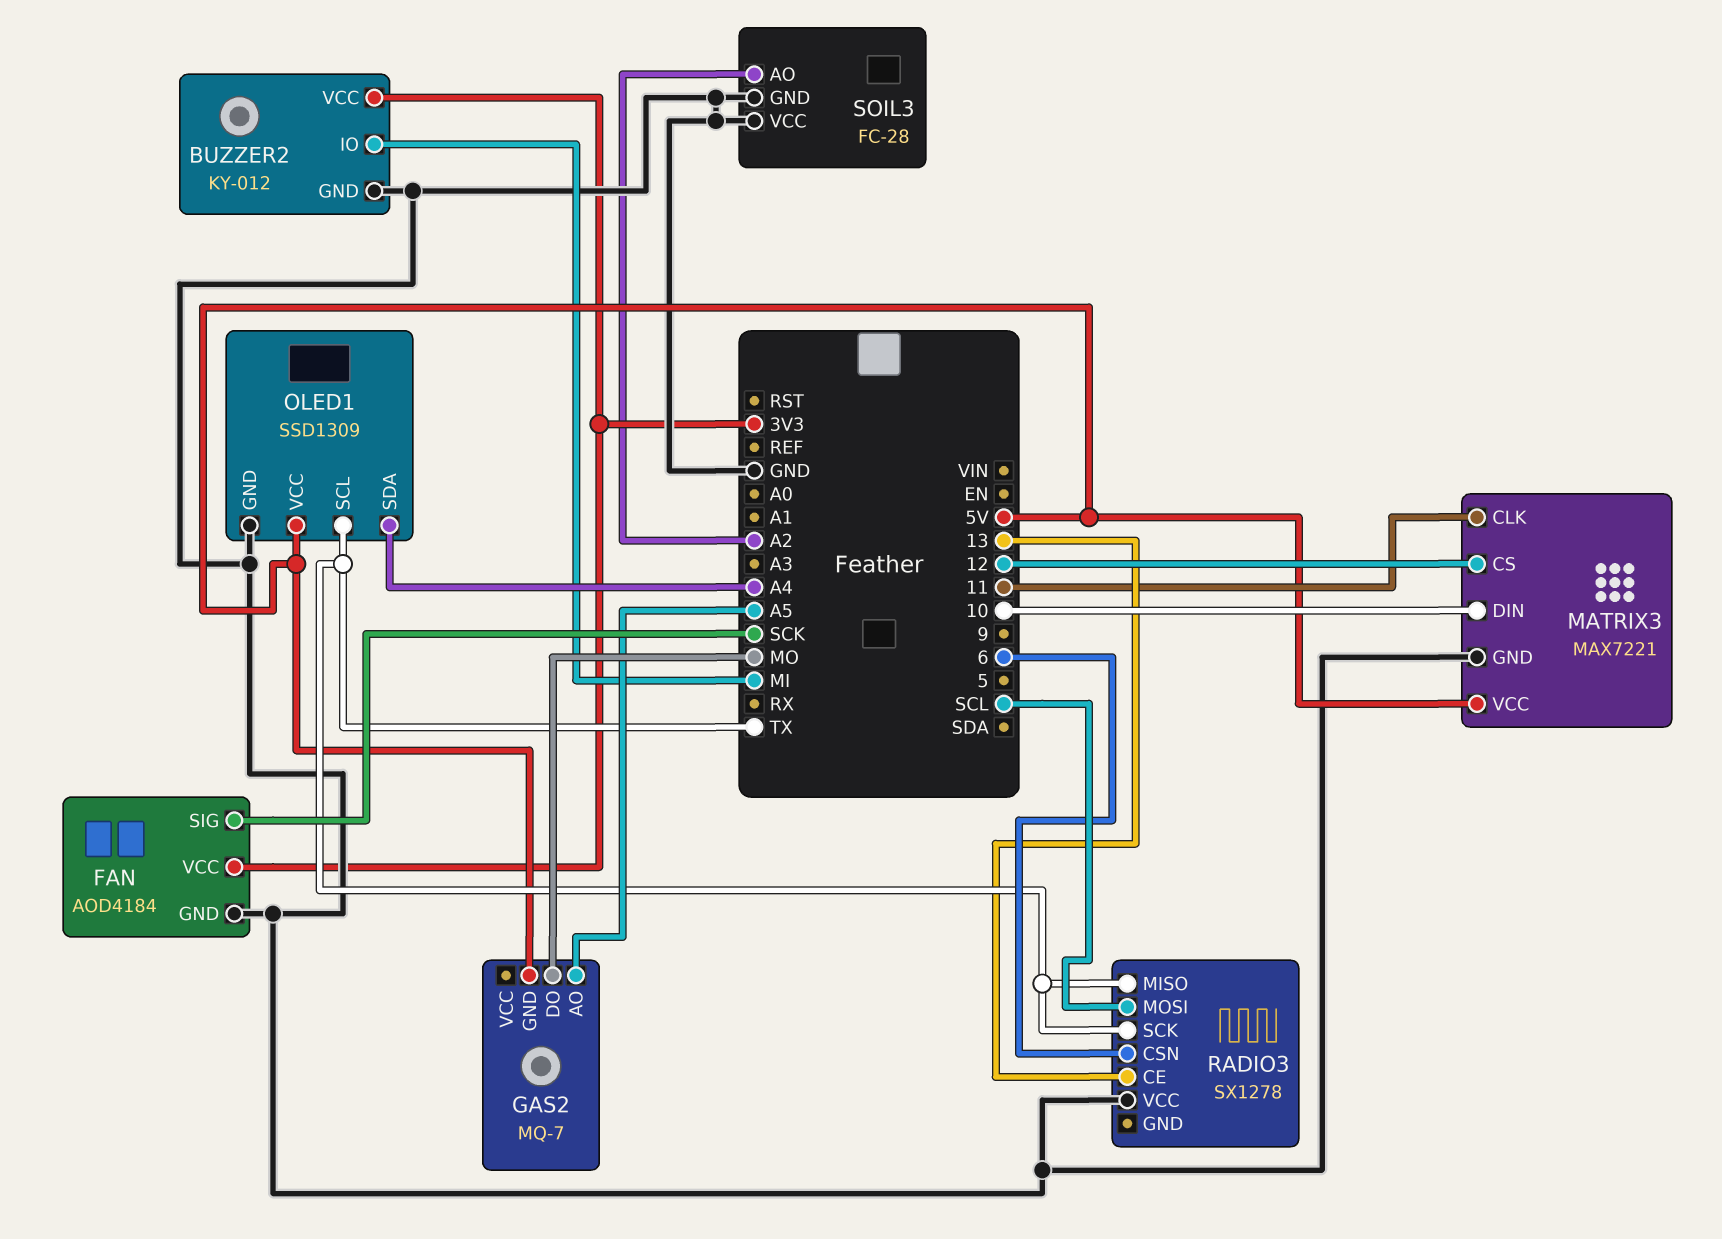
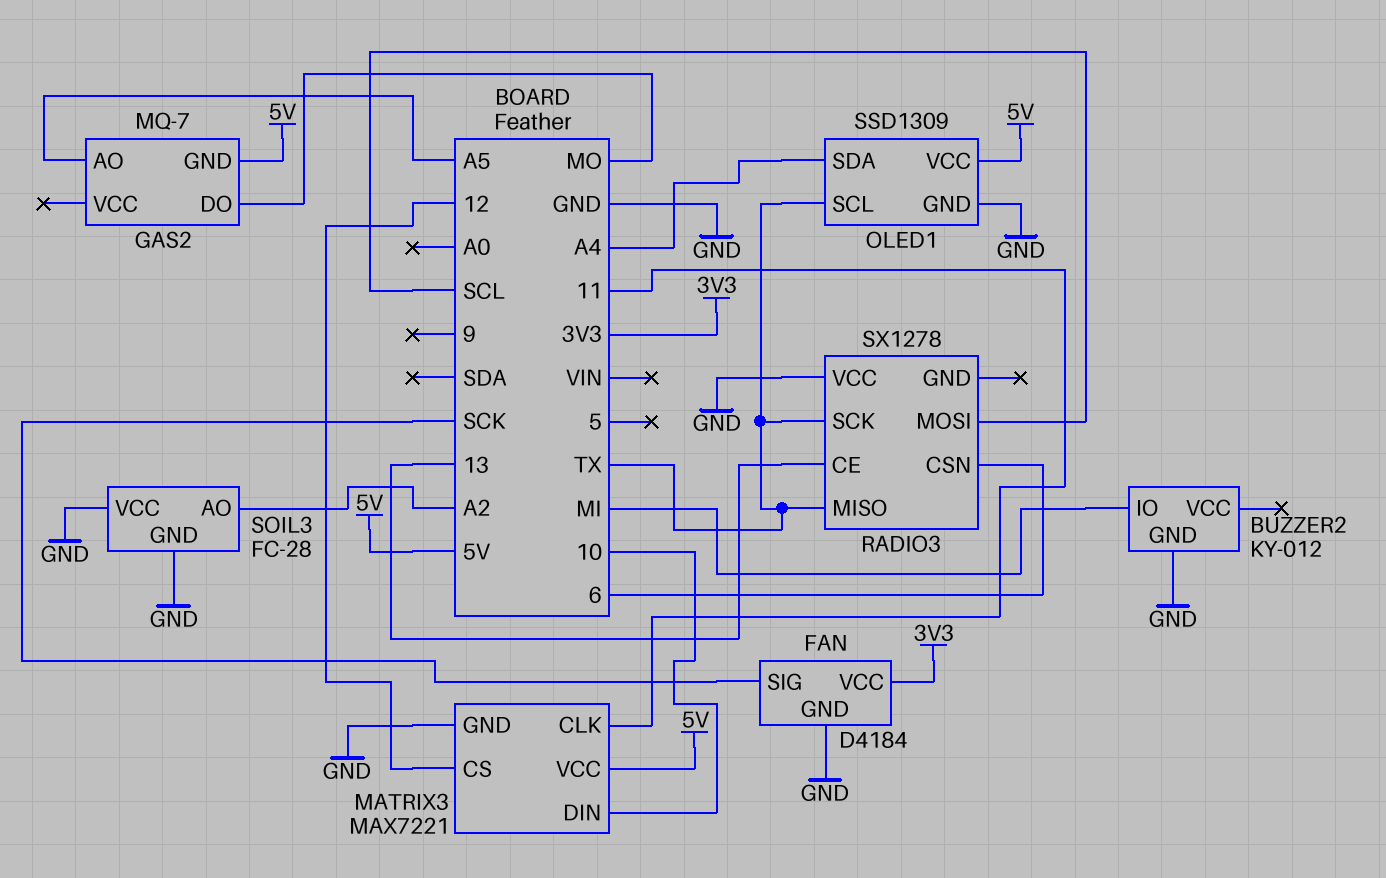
BUZZER2 pin VCC: 3V3 -> none
FAN: AOD4184 -> D4184

